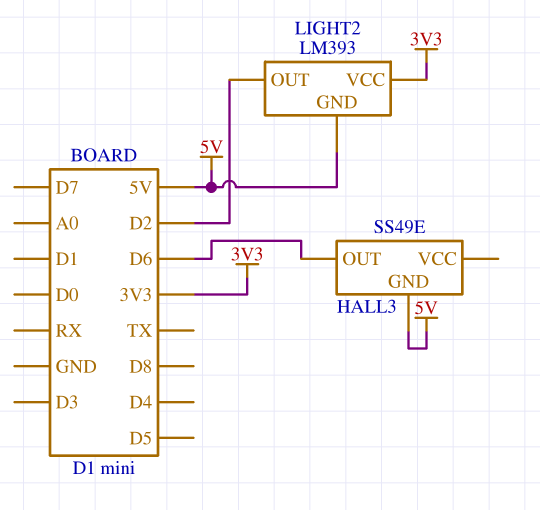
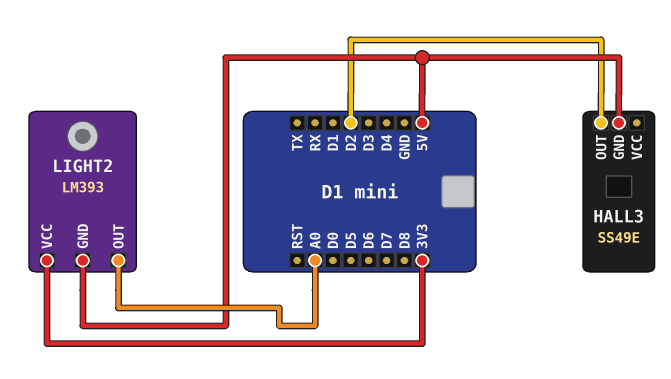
HALL3 pin OUT: D6 -> D2
LIGHT2 pin OUT: D2 -> A0

